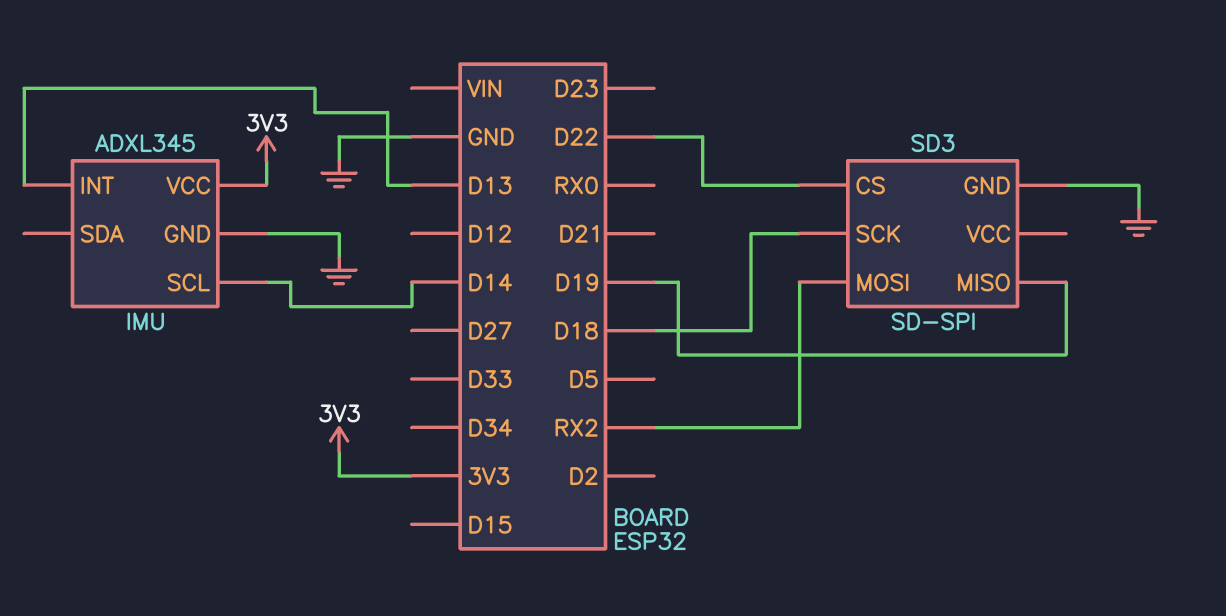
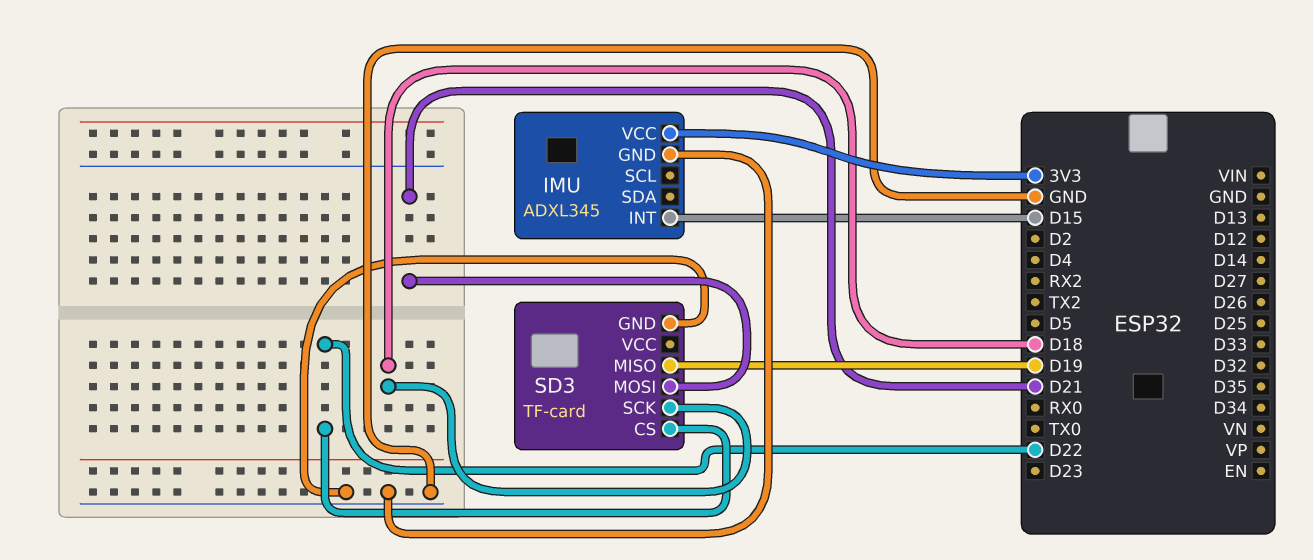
IMU pin INT: D13 -> D15
IMU pin SCL: D14 -> none
SD3: SD-SPI -> TF-card
SD3 pin MOSI: RX2 -> D21

